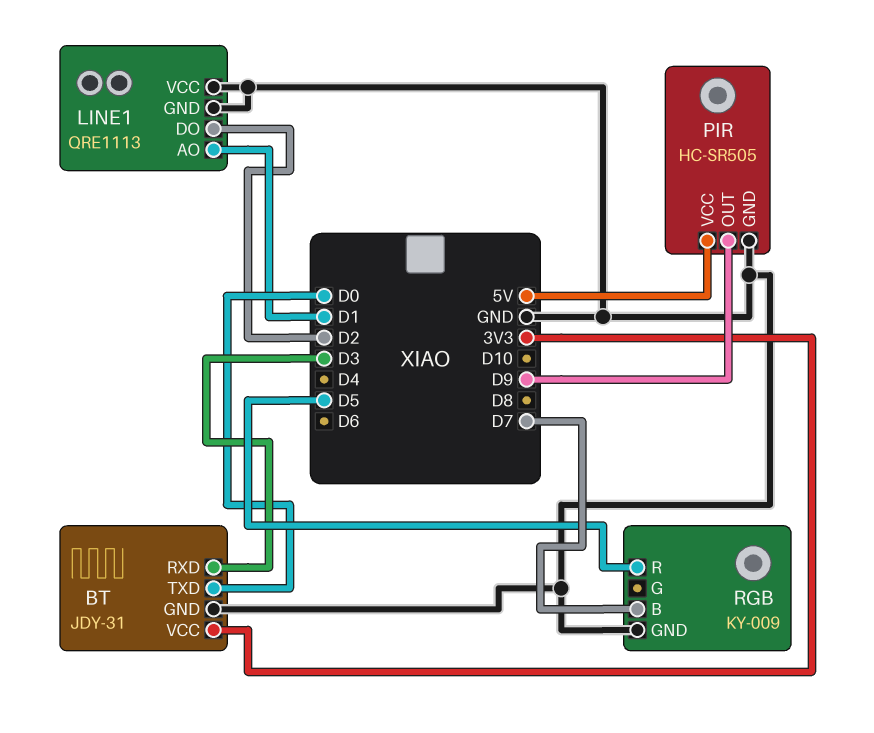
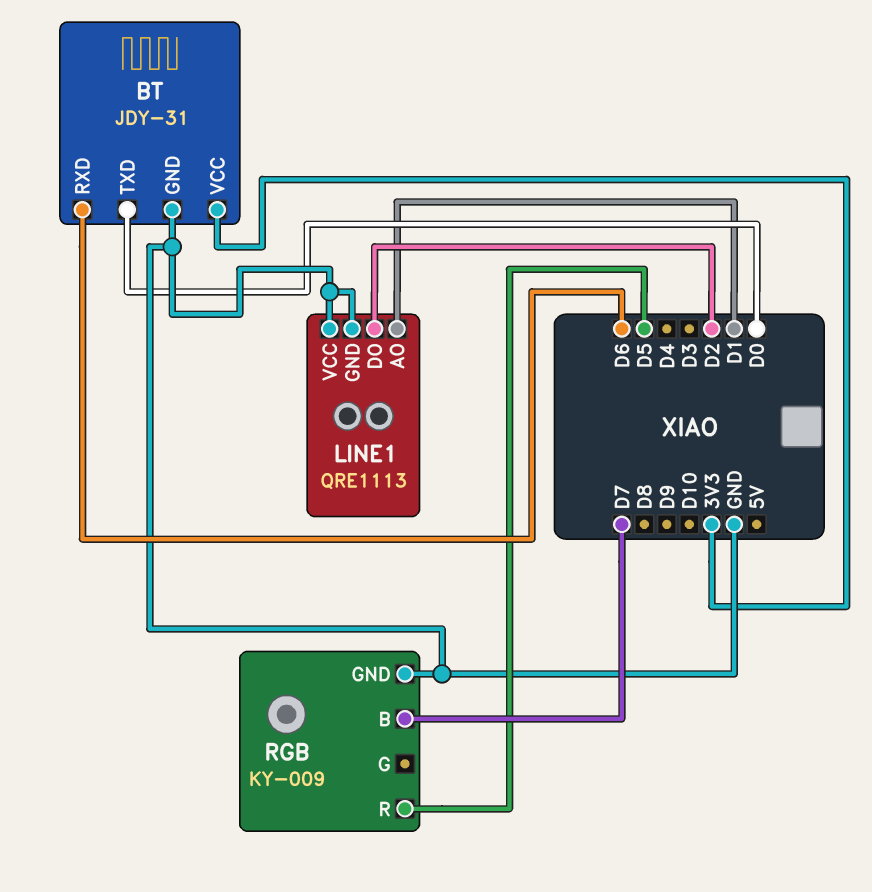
BT pin RXD: D3 -> D6
PIR: HC-SR505 -> none
PIR pin GND: GND -> none
PIR pin OUT: D9 -> none
PIR pin VCC: 5V -> none

